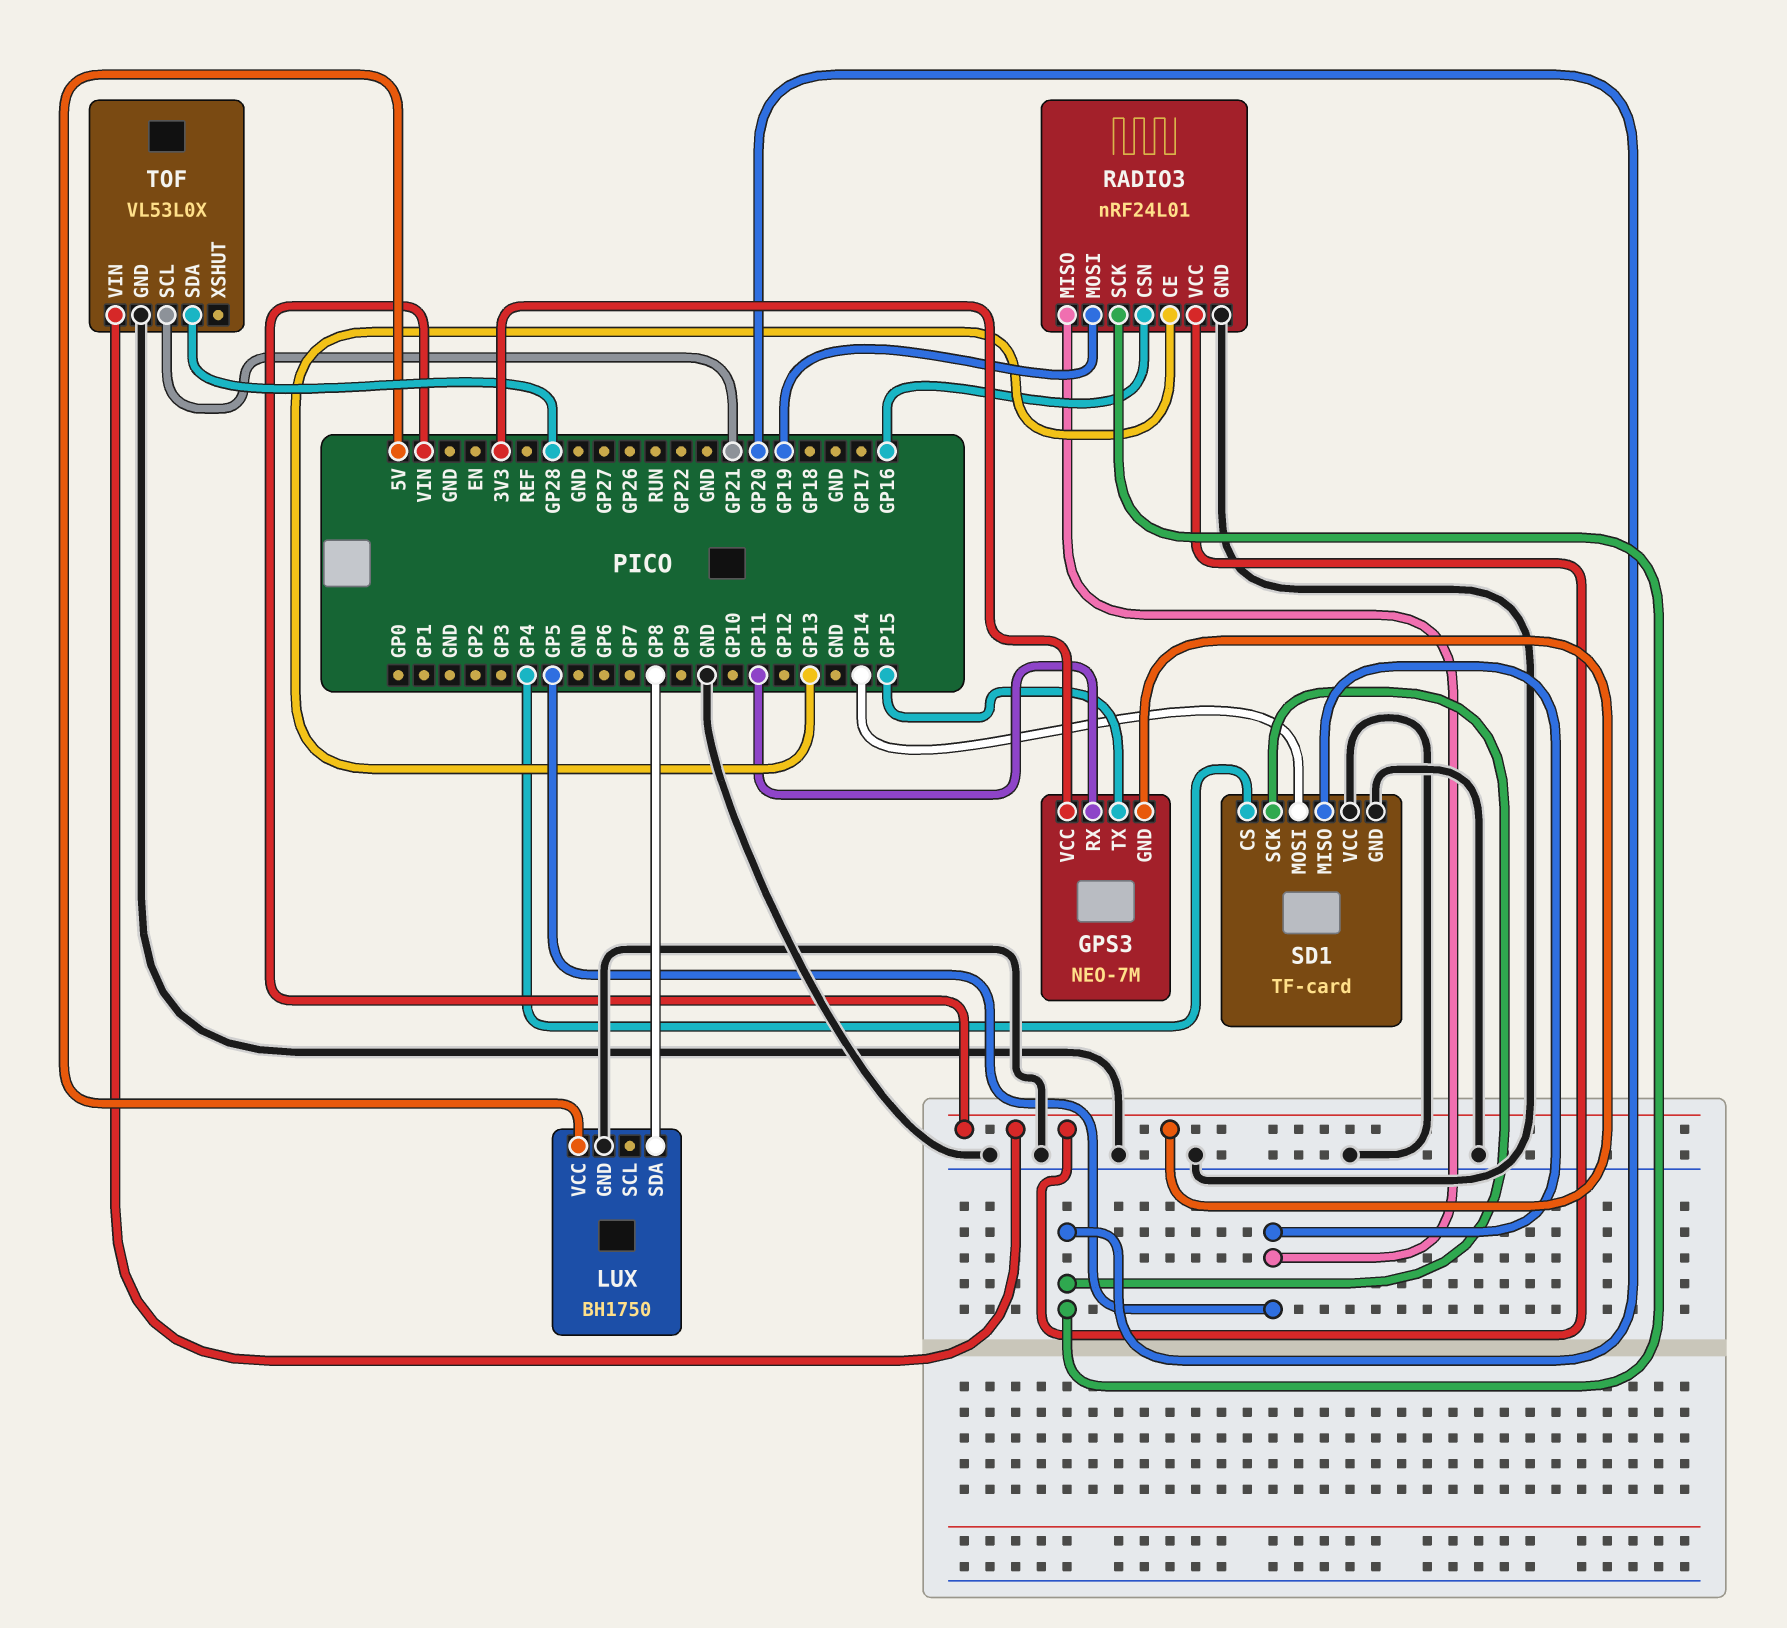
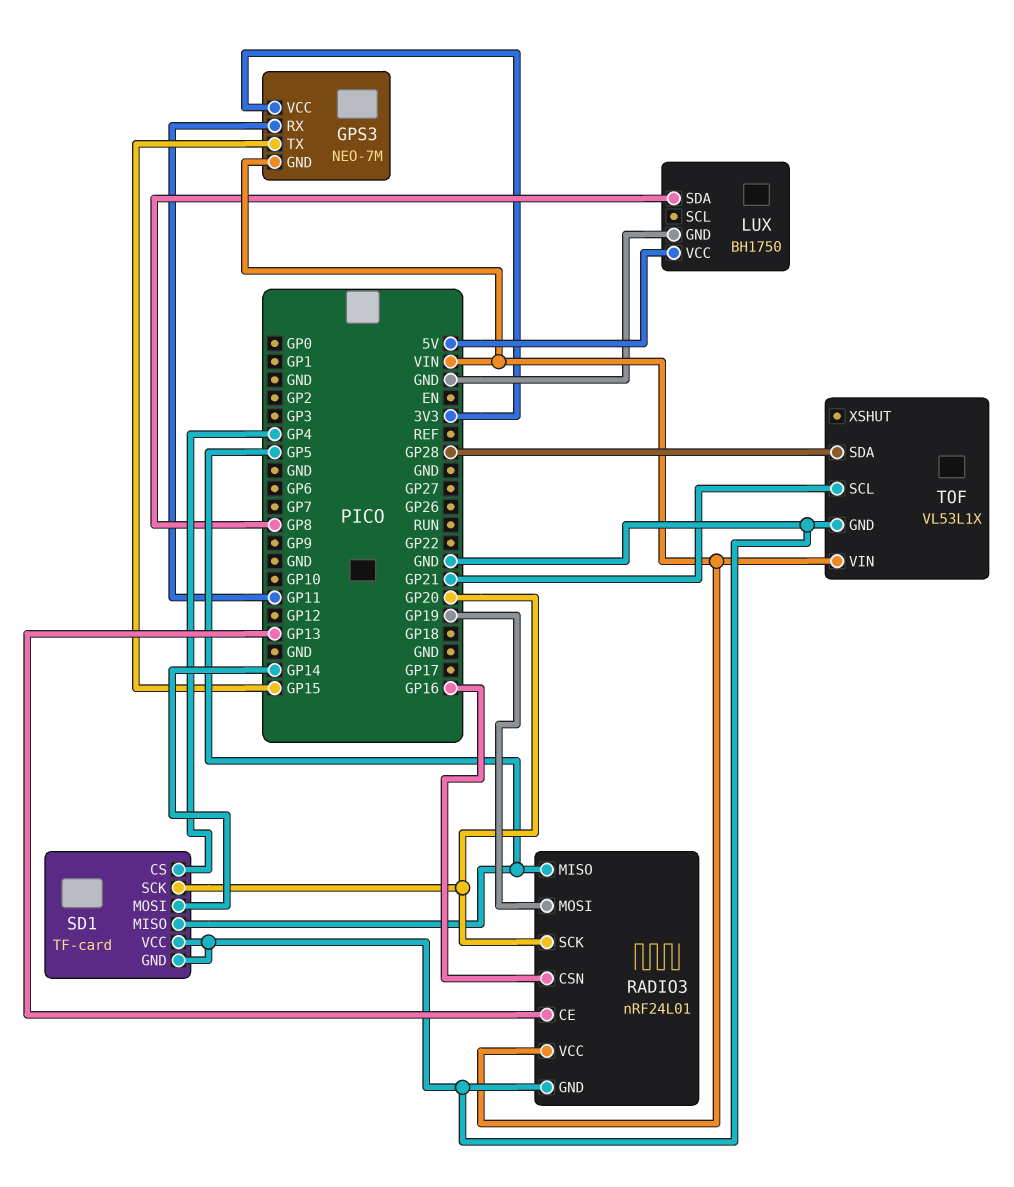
TOF: VL53L0X -> VL53L1X

